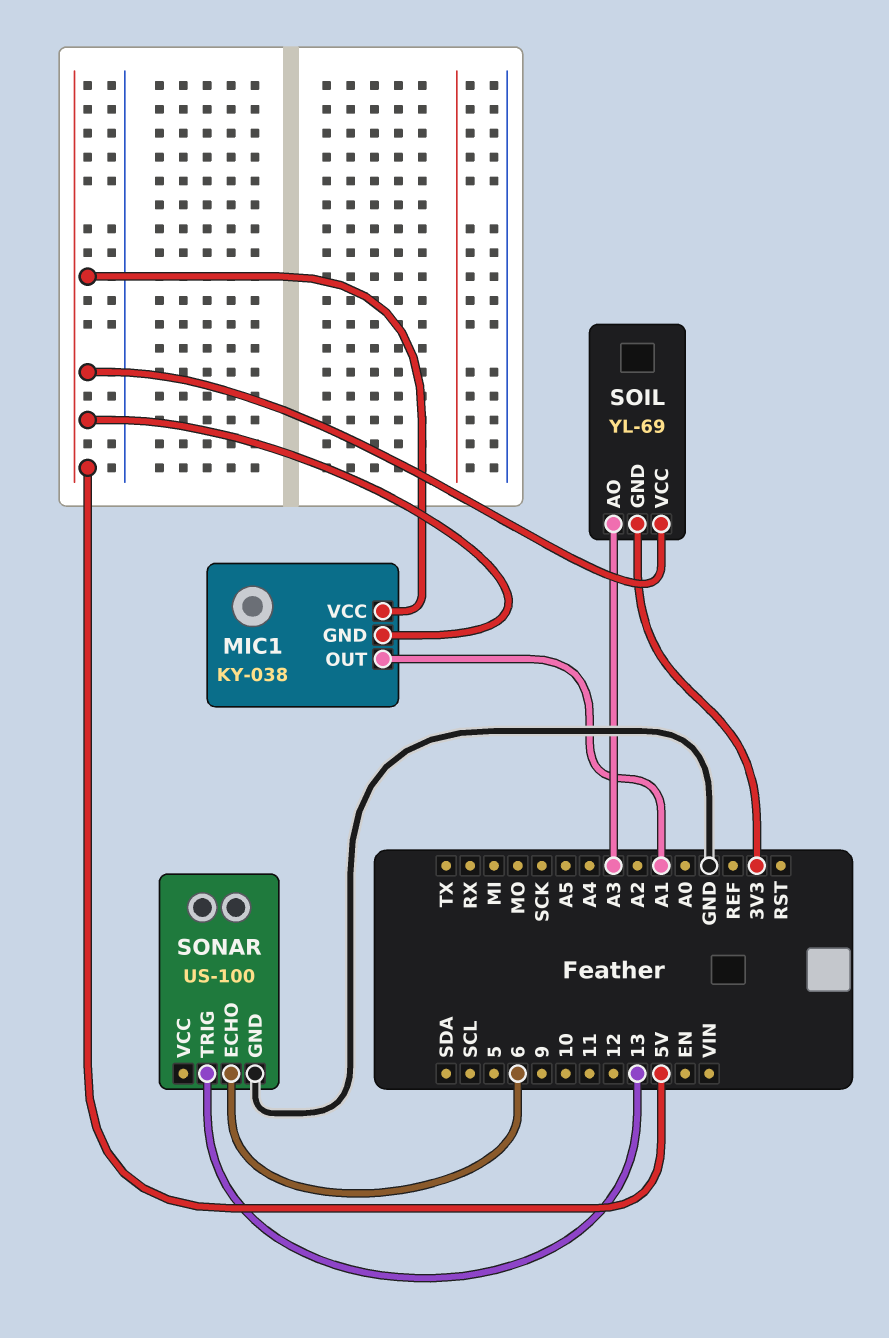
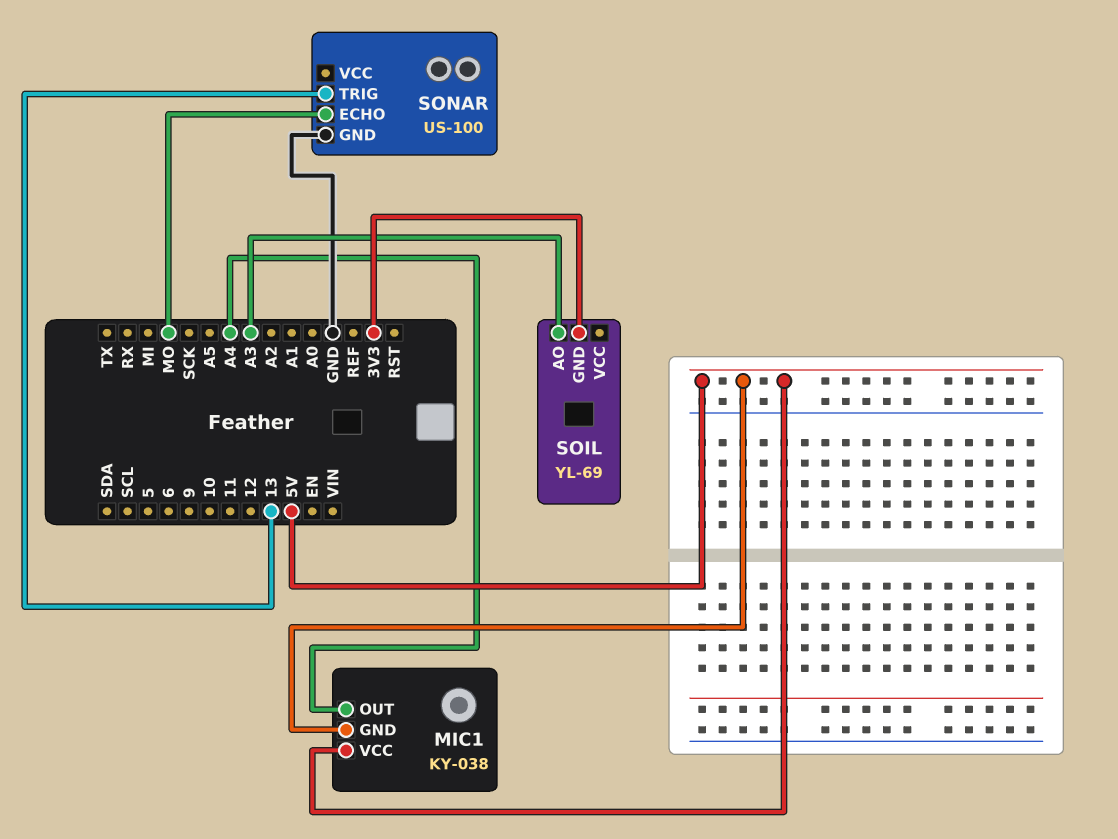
MIC1 pin OUT: A1 -> A4
SOIL pin VCC: 5V -> none
SONAR pin ECHO: 6 -> MO

